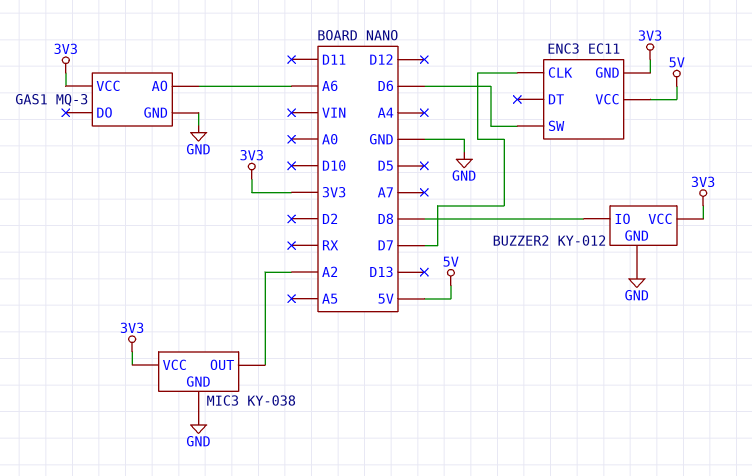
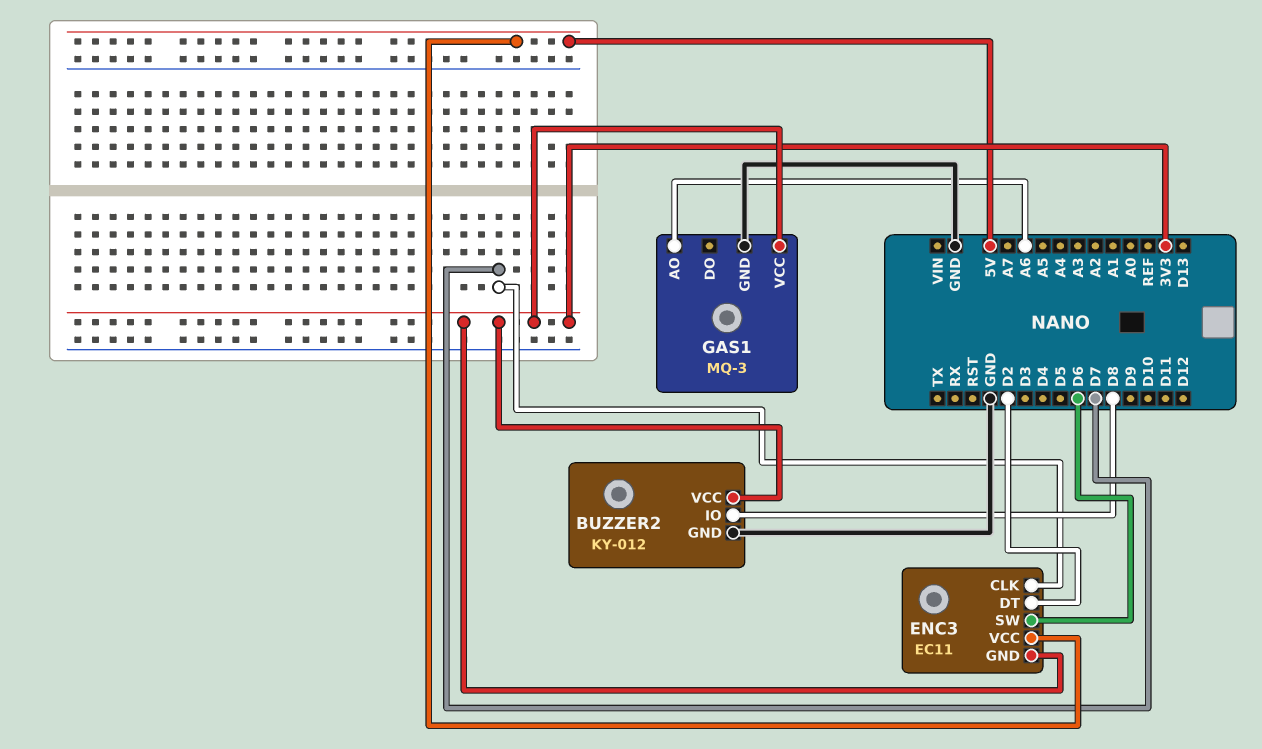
ENC3 pin DT: none -> D2
MIC3: KY-038 -> none
MIC3 pin GND: GND -> none
MIC3 pin OUT: A2 -> none
MIC3 pin VCC: 3V3 -> none

